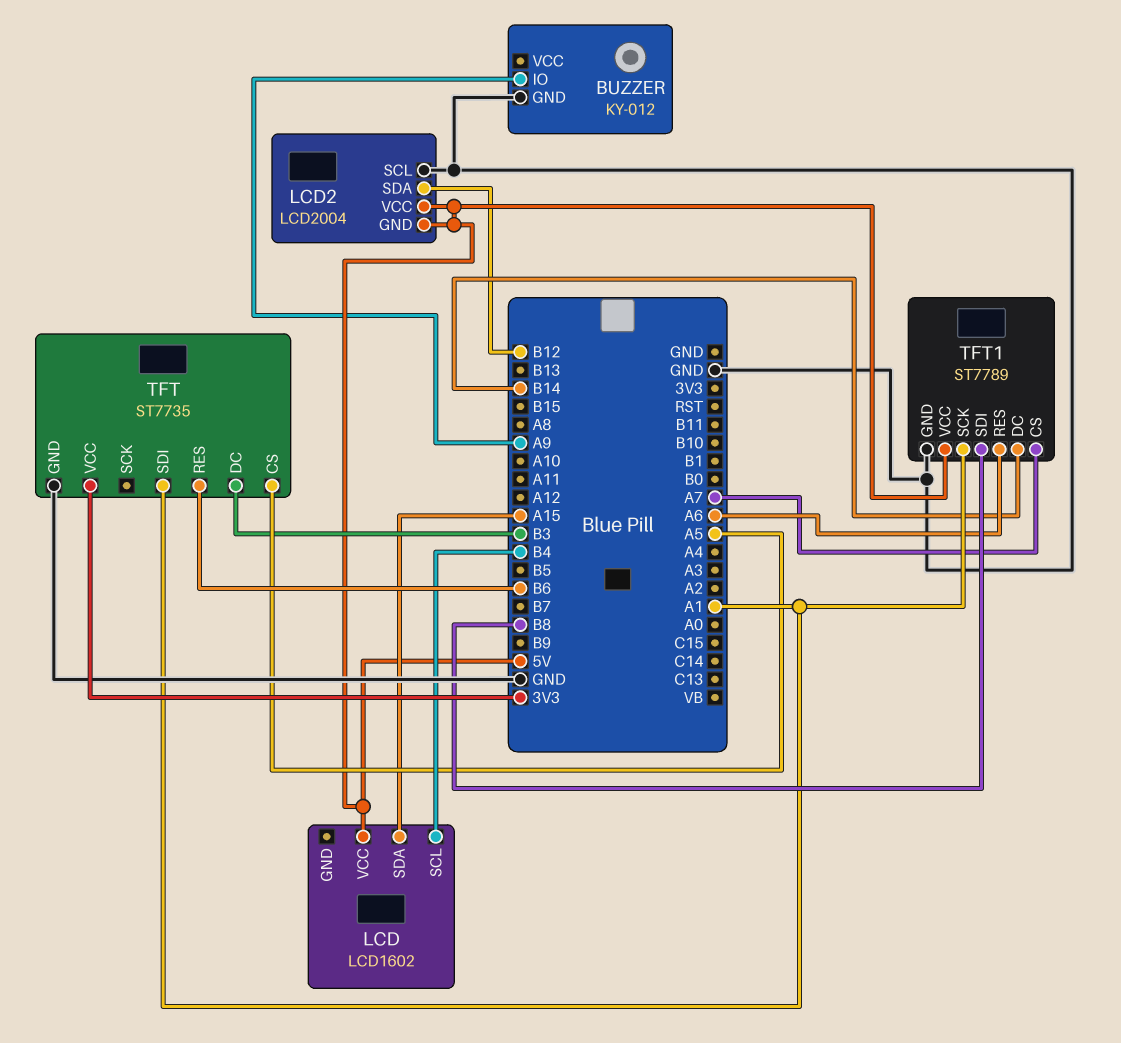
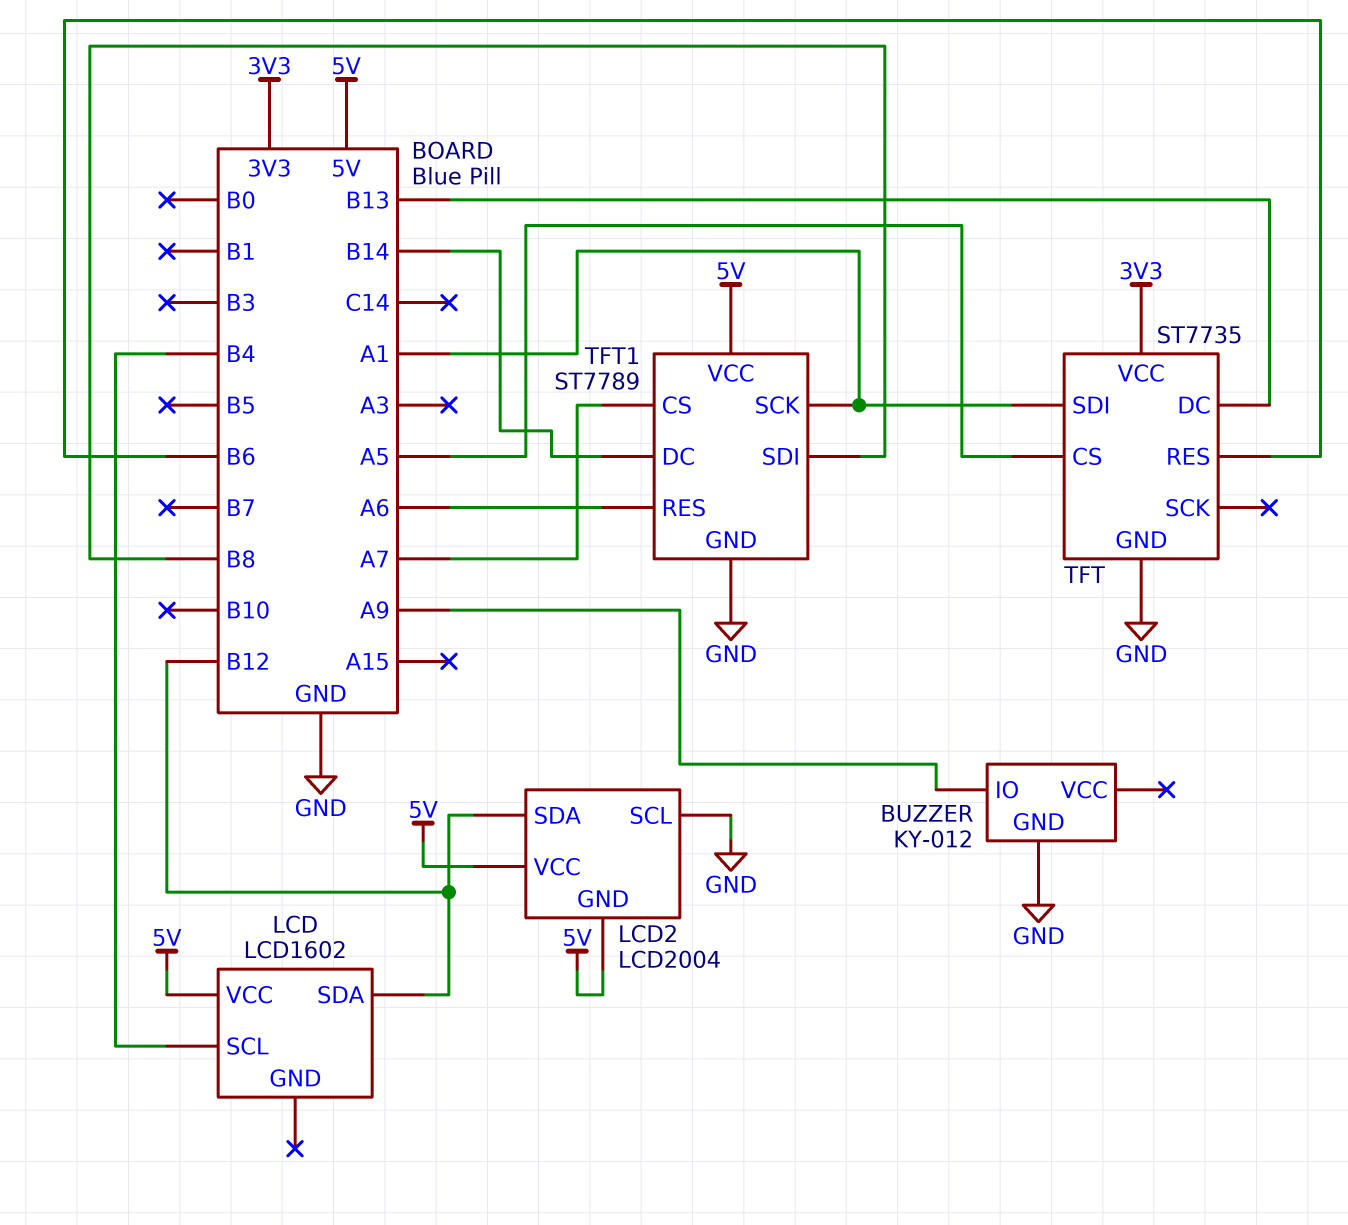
LCD pin SDA: A15 -> B12
TFT pin DC: B3 -> B13

